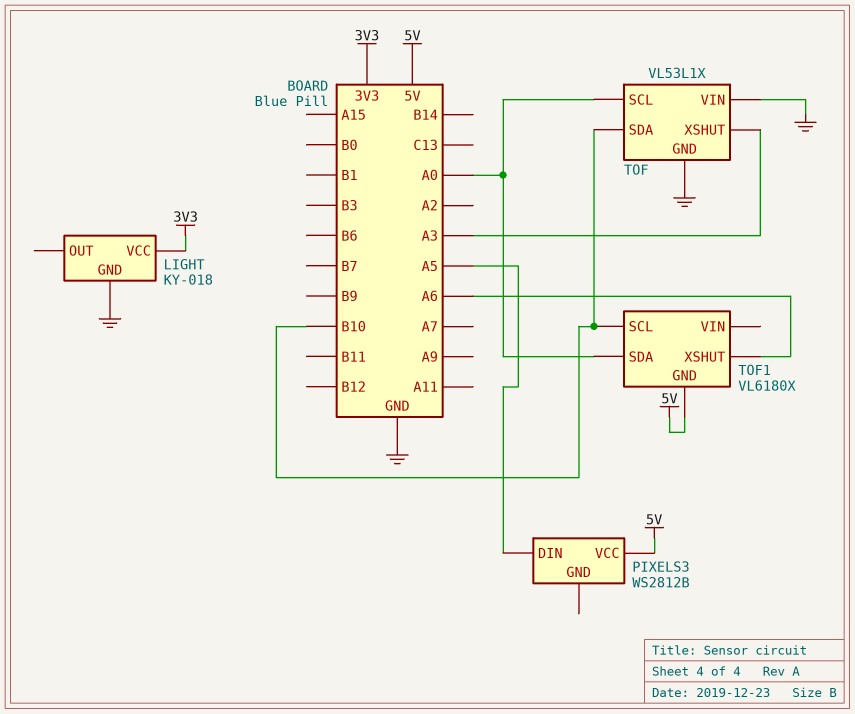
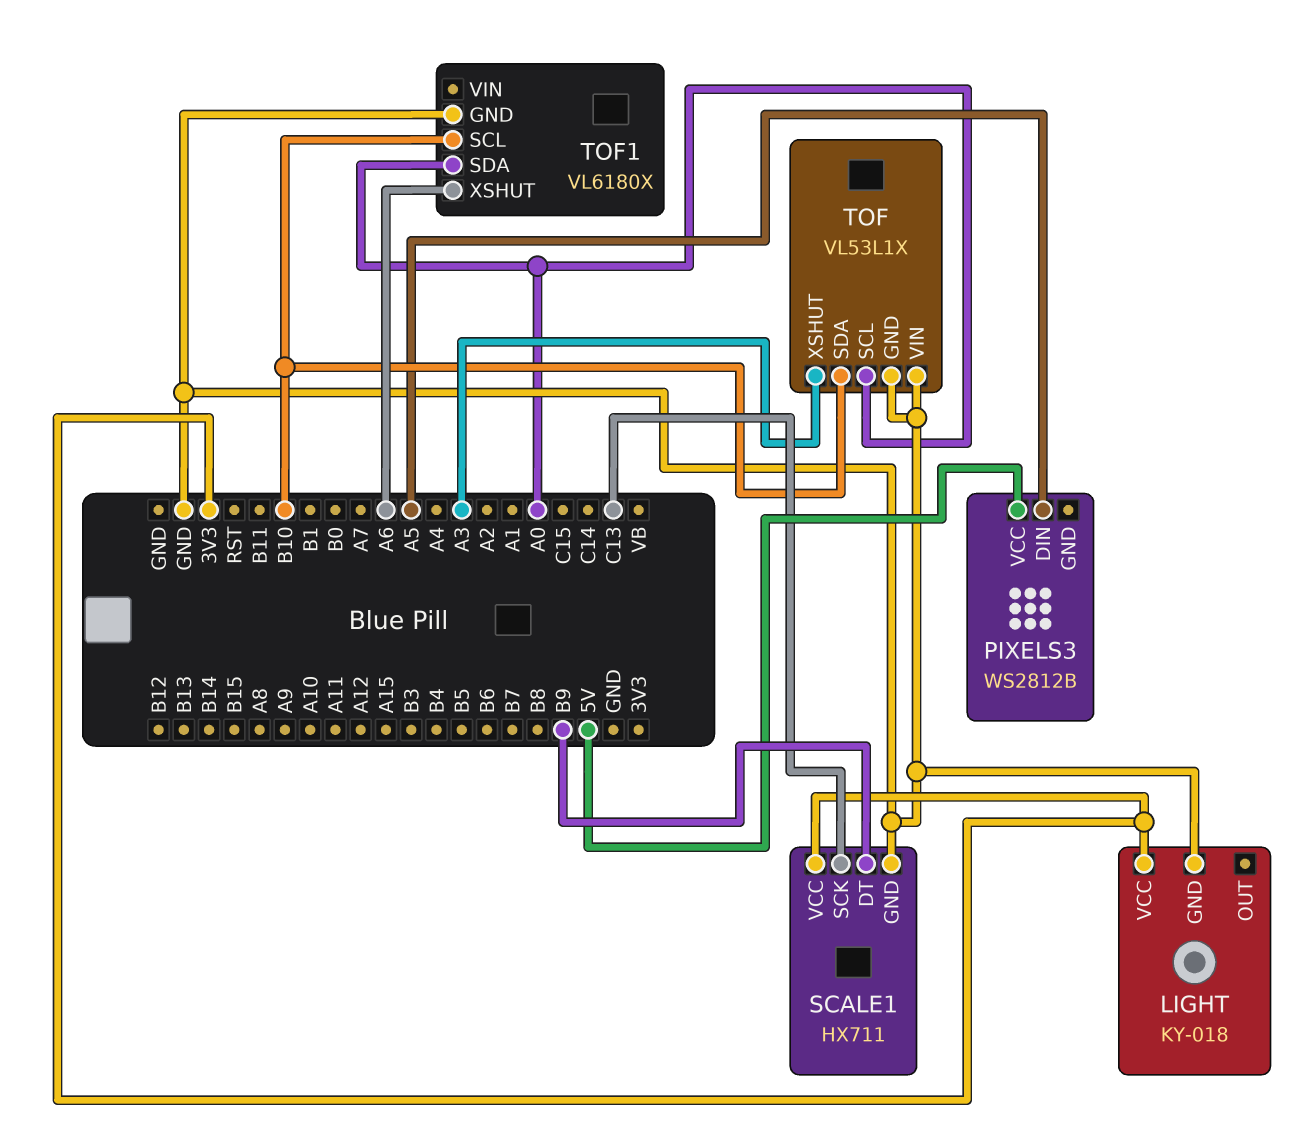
SCALE1: none -> HX711
SCALE1 pin DT: none -> B9
SCALE1 pin GND: none -> GND
SCALE1 pin SCK: none -> C13
SCALE1 pin VCC: none -> 3V3
TOF1 pin GND: 5V -> GND

